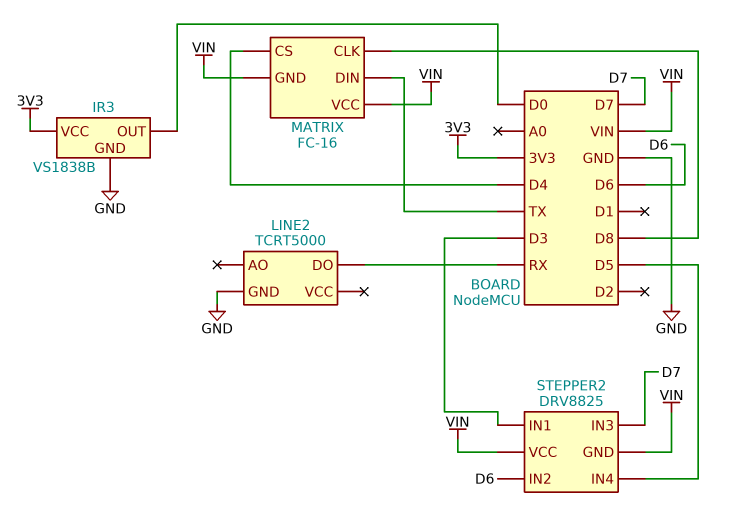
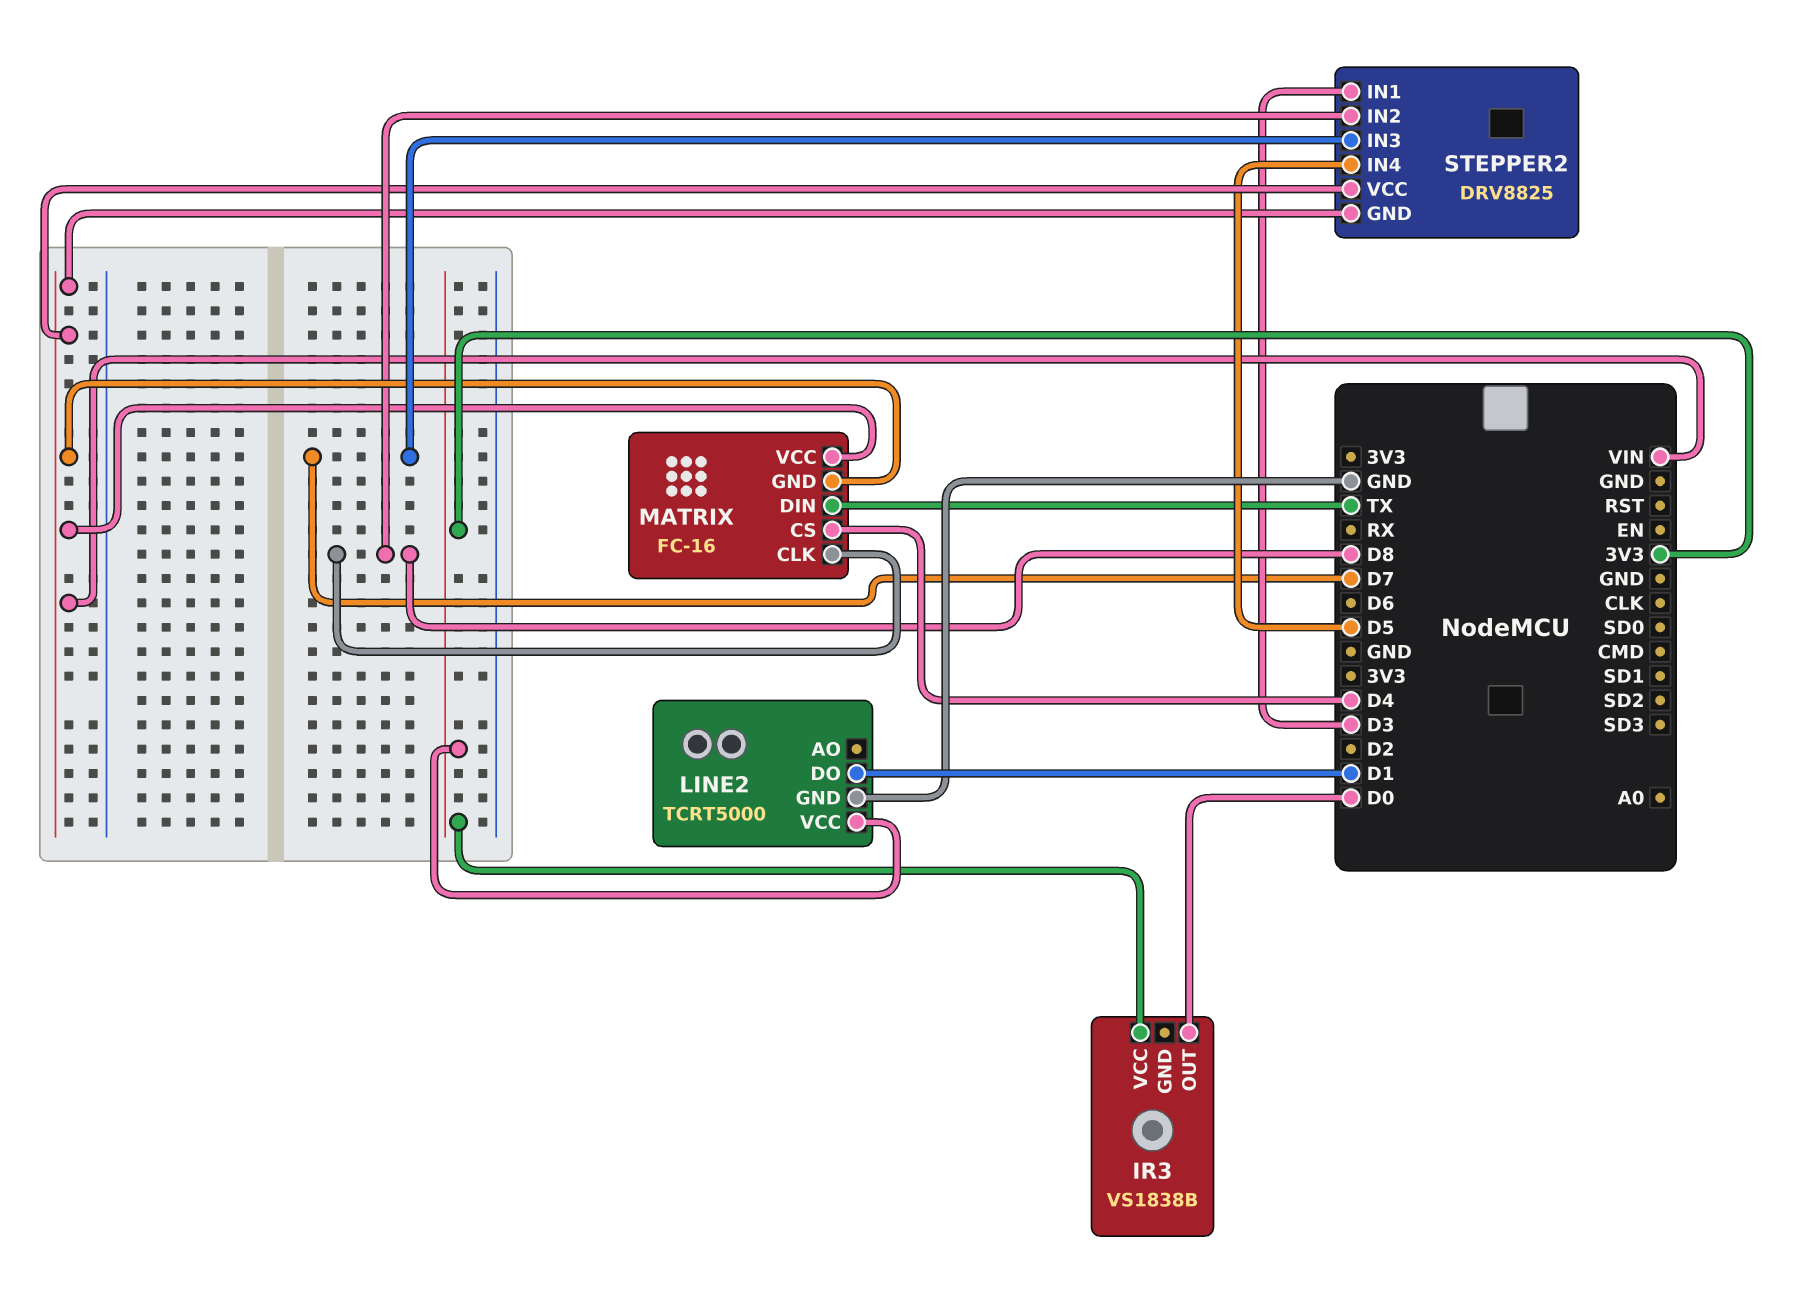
IR3 pin GND: GND -> none
LINE2 pin DO: RX -> D1
LINE2 pin VCC: none -> 3V3
STEPPER2 pin IN2: D6 -> D8

